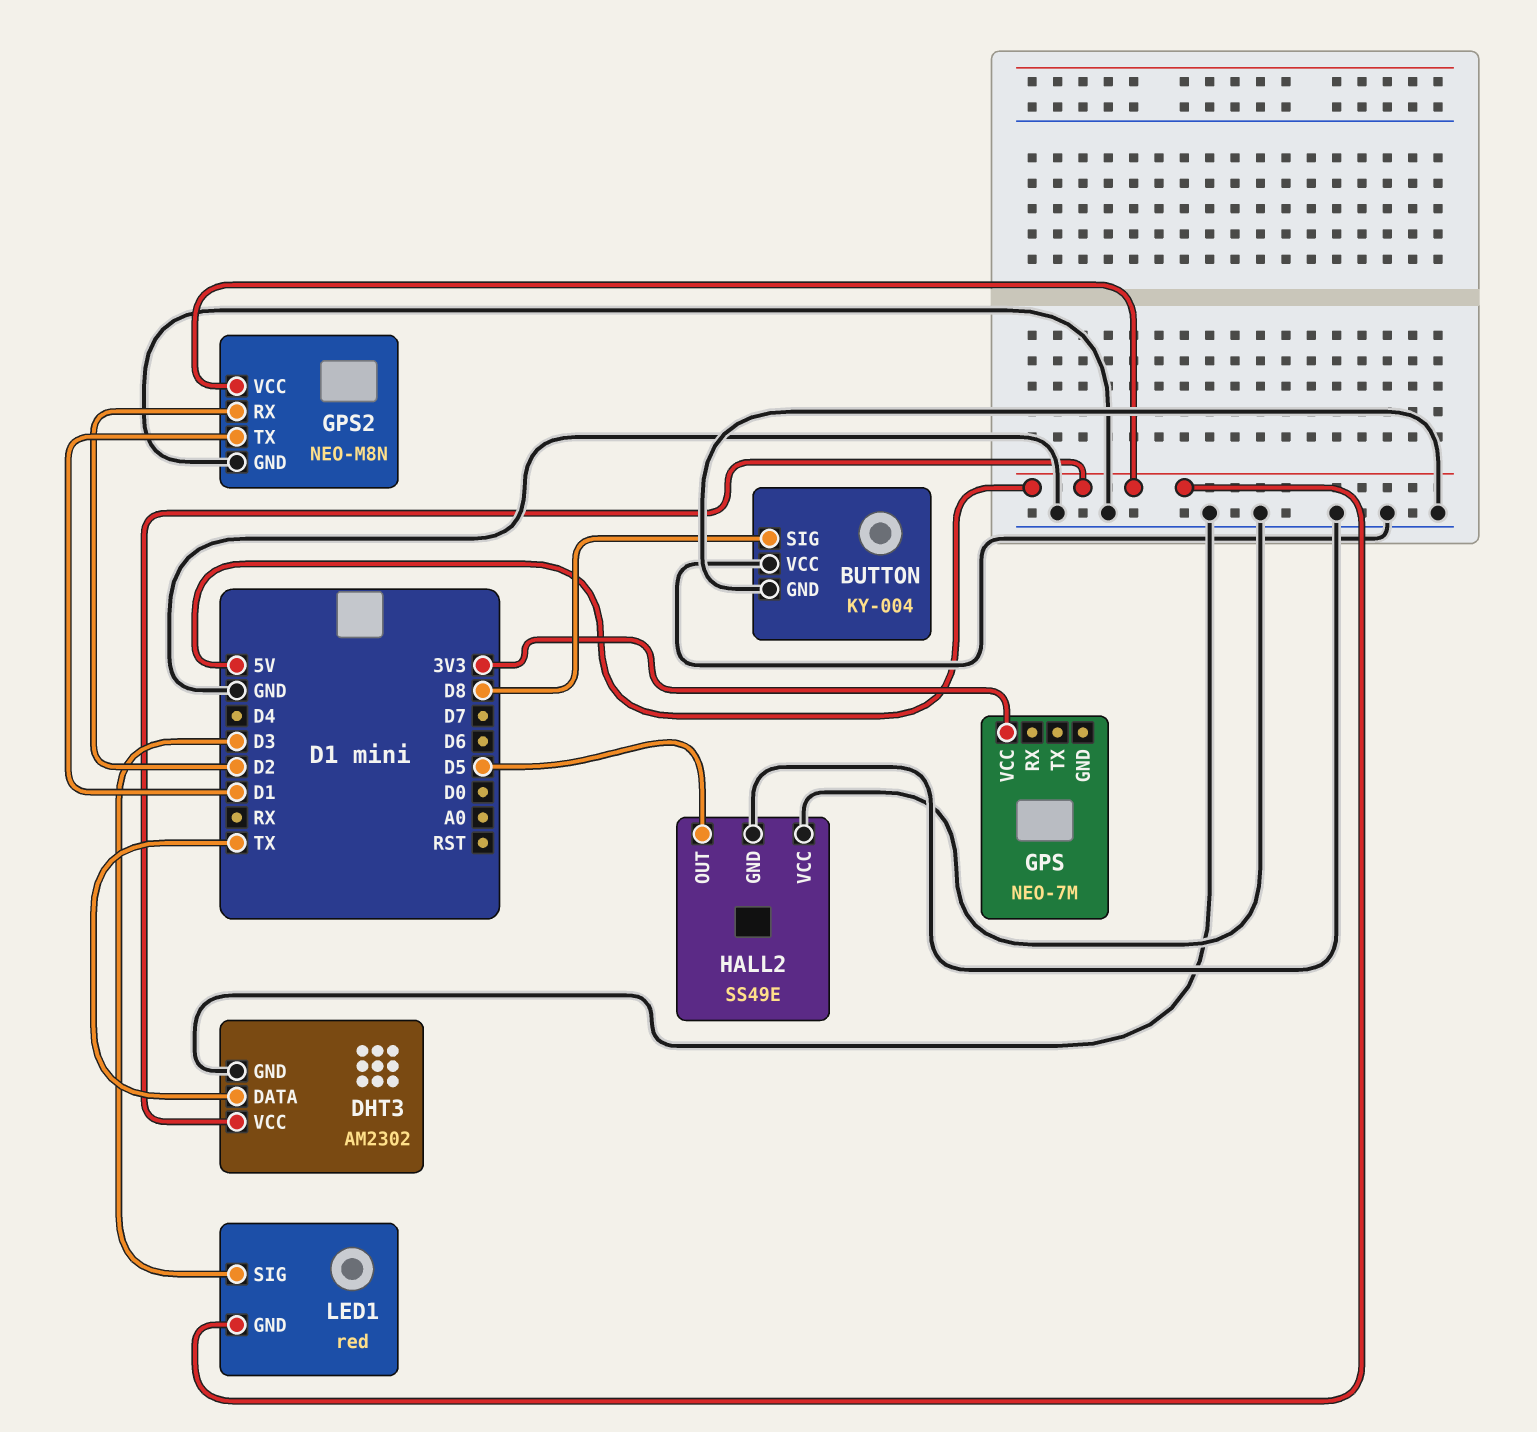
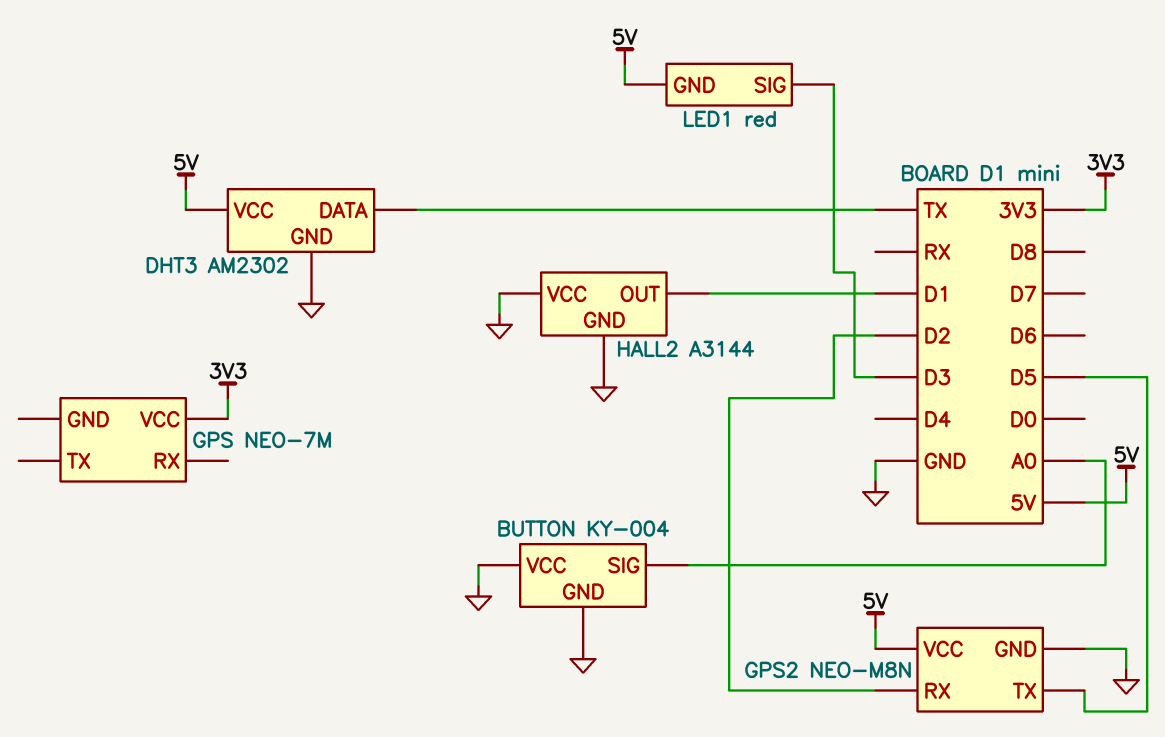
BUTTON pin SIG: D8 -> A0
GPS2 pin TX: D1 -> D5
HALL2: SS49E -> A3144
HALL2 pin OUT: D5 -> D1

